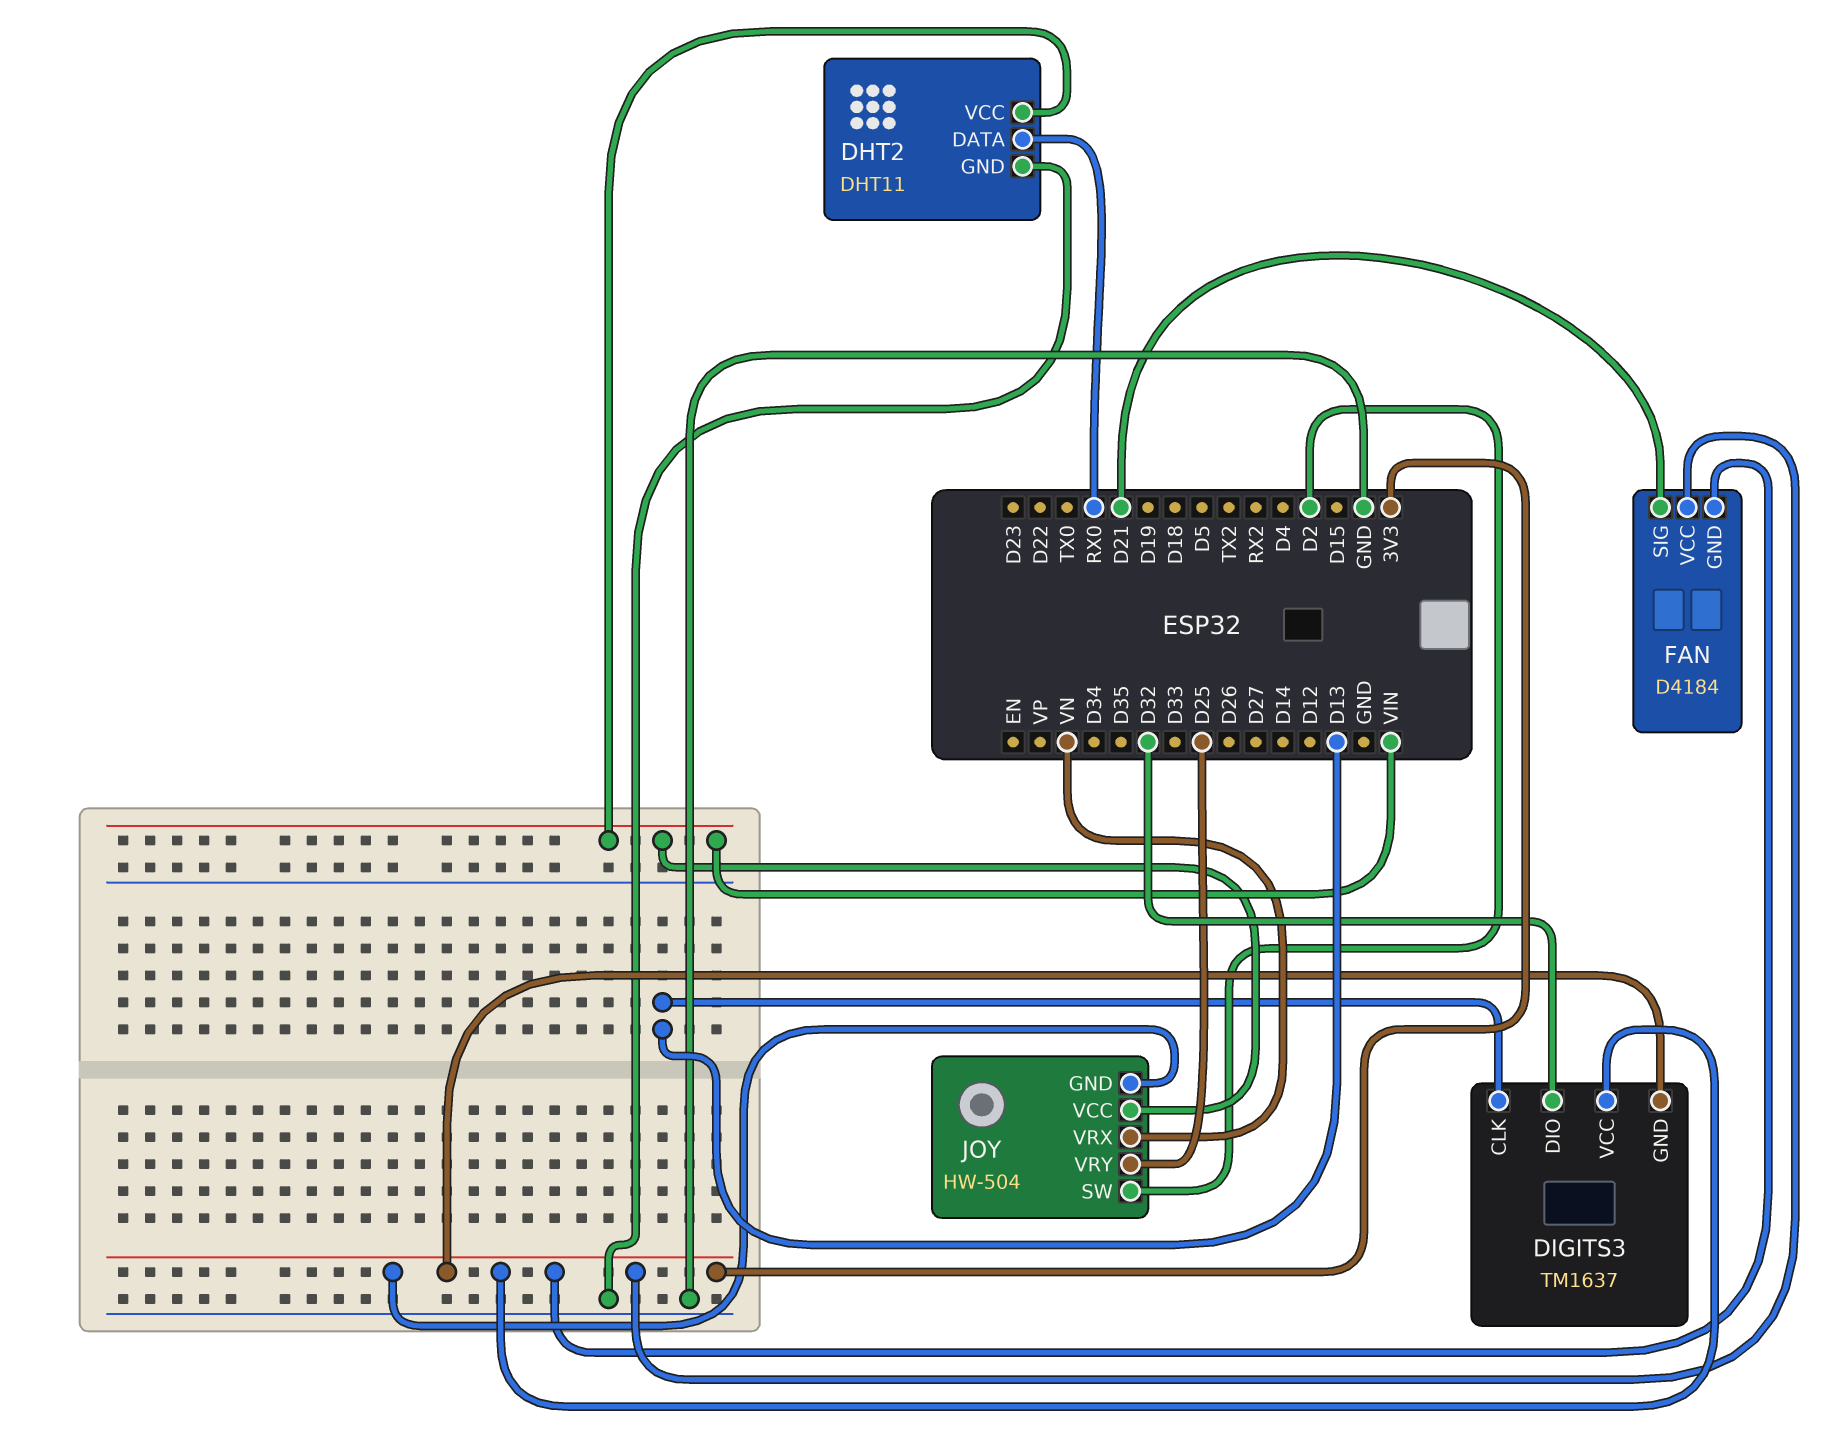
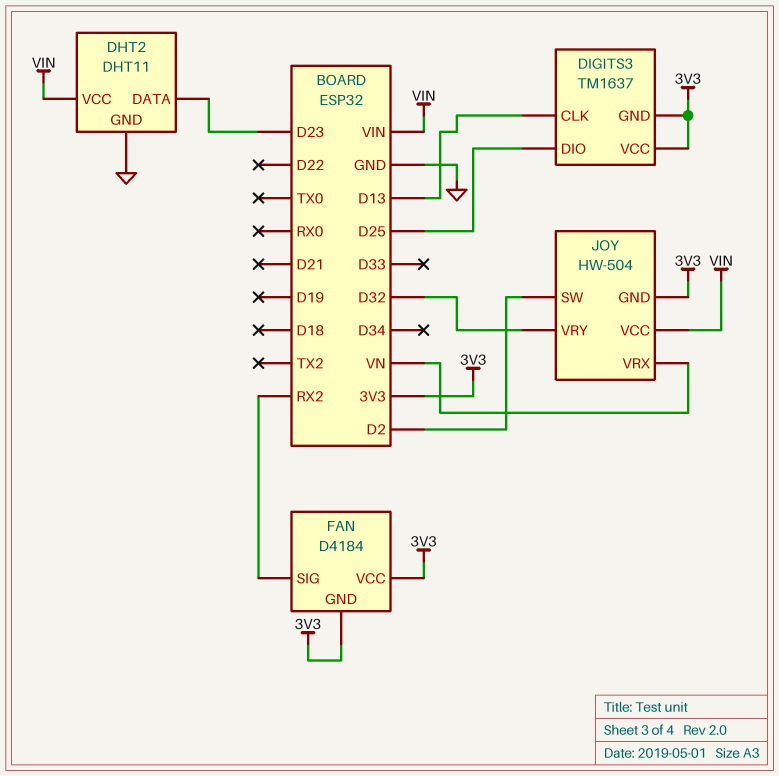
DHT2 pin DATA: RX0 -> D23
DIGITS3 pin DIO: D32 -> D25
FAN pin SIG: D21 -> RX2
JOY pin VRY: D25 -> D32

